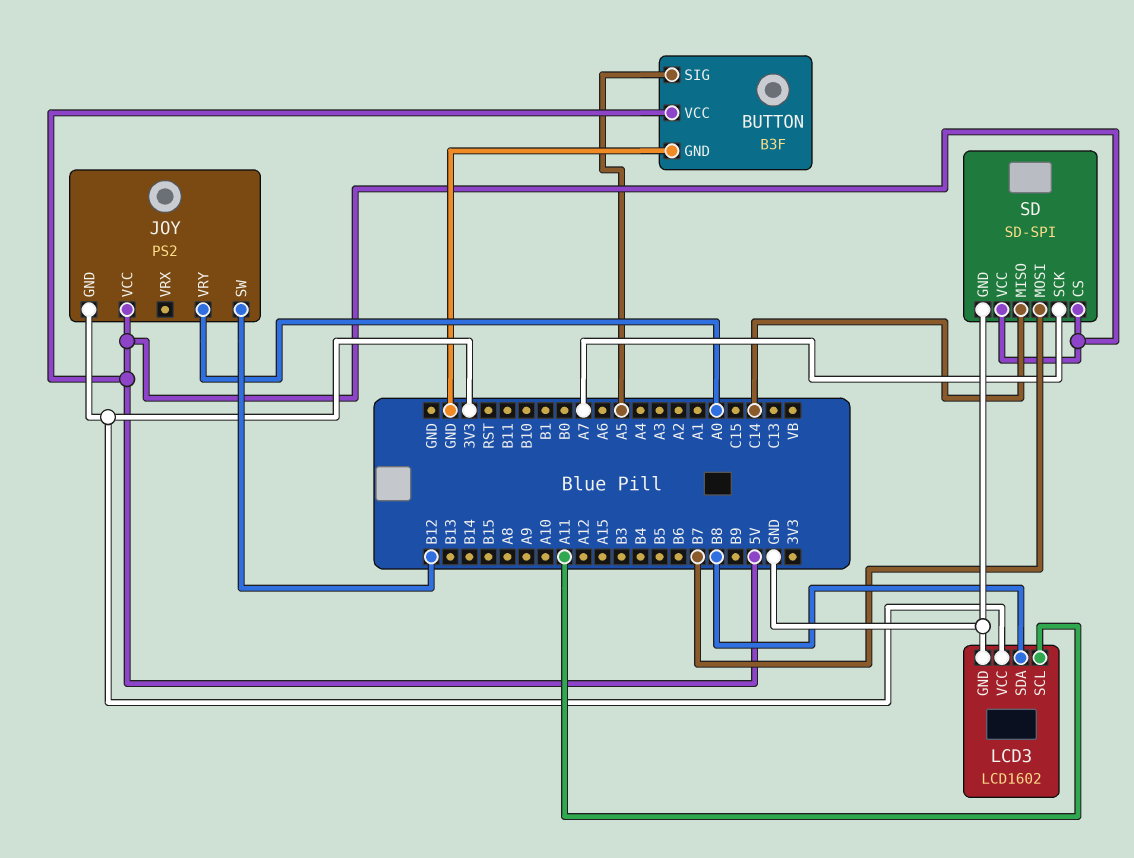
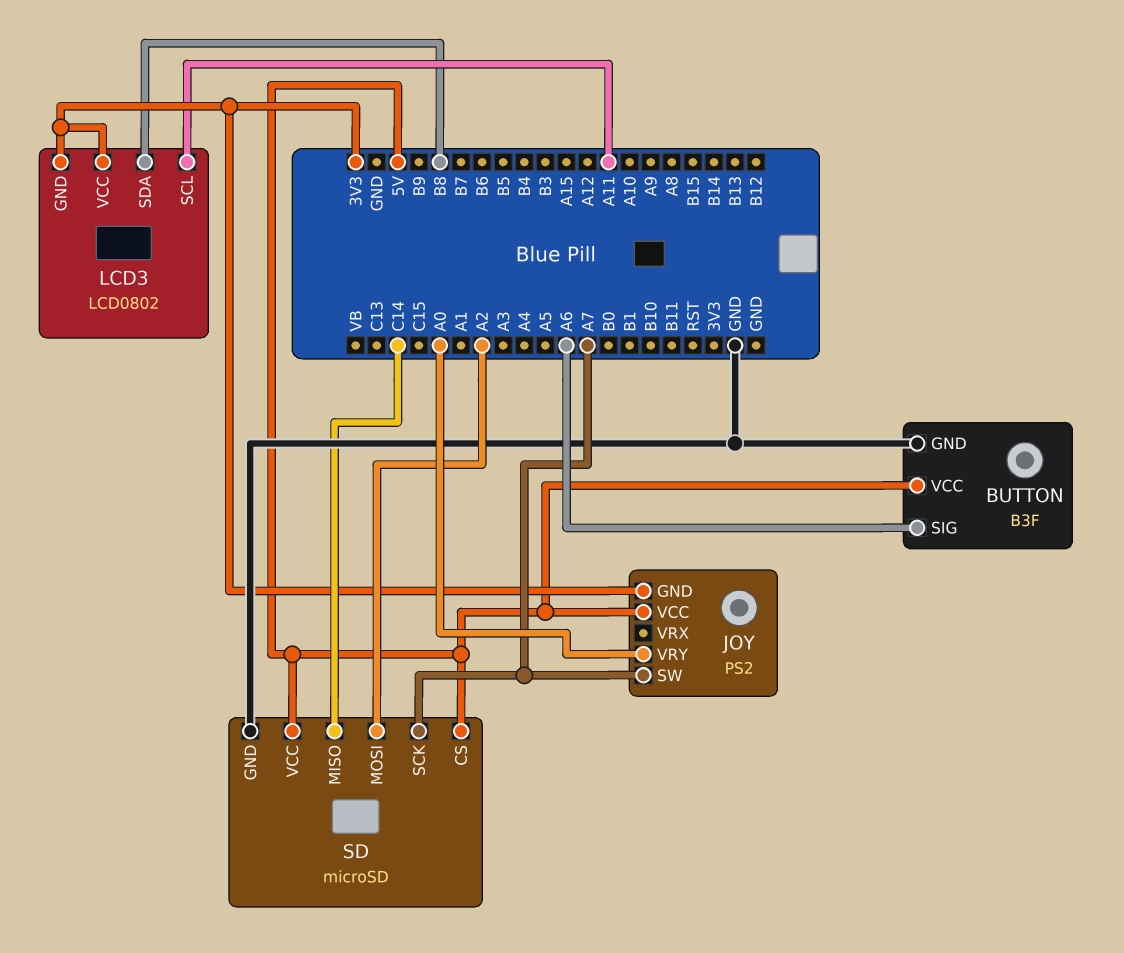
BUTTON pin SIG: A5 -> A6
JOY pin SW: B12 -> A7
LCD3: LCD1602 -> LCD0802
LCD3 pin GND: GND -> 3V3
SD: SD-SPI -> microSD
SD pin MOSI: B7 -> A2

